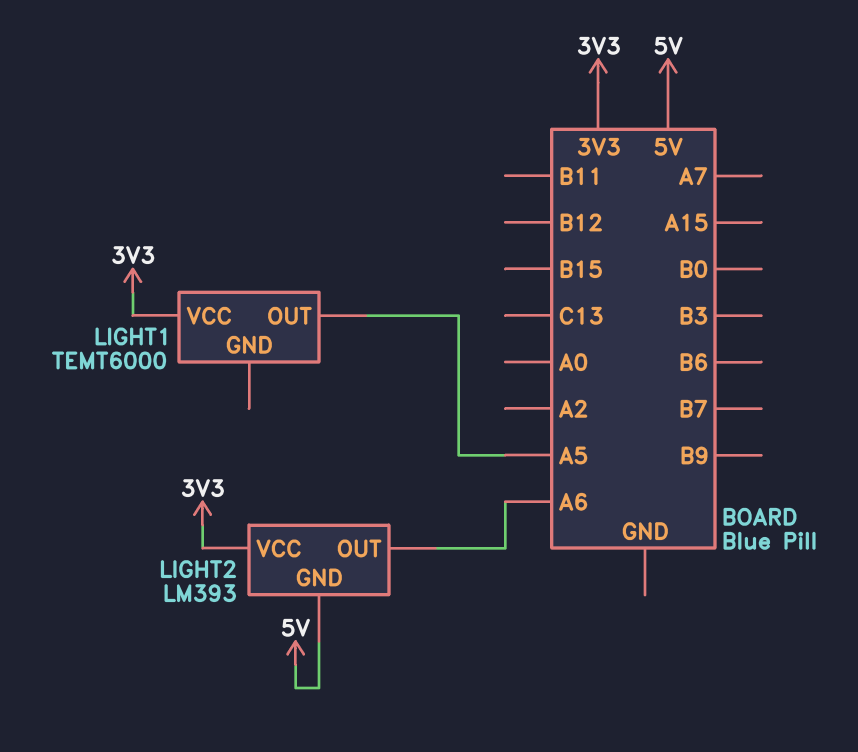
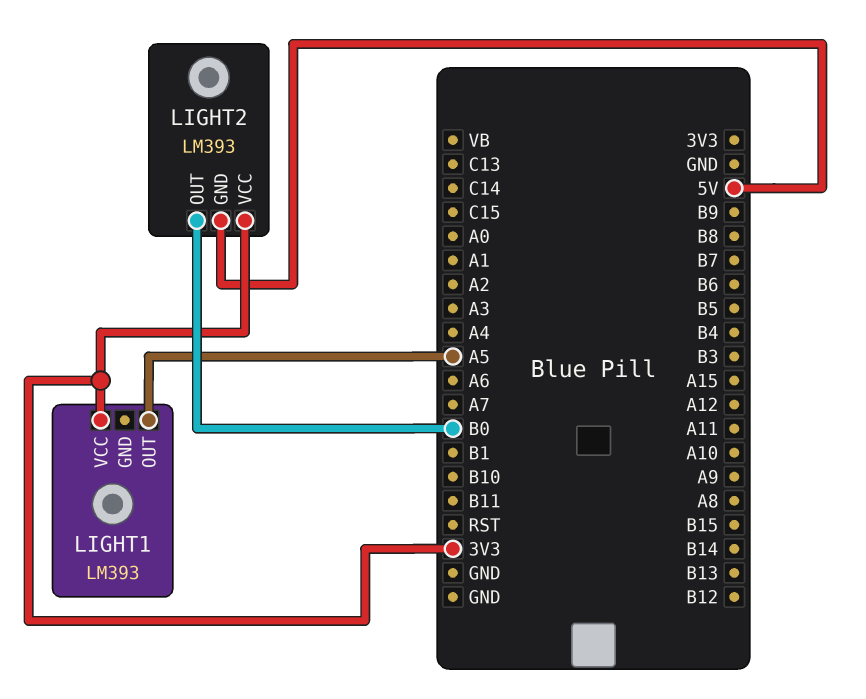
LIGHT1: TEMT6000 -> LM393
LIGHT2 pin OUT: A6 -> B0

